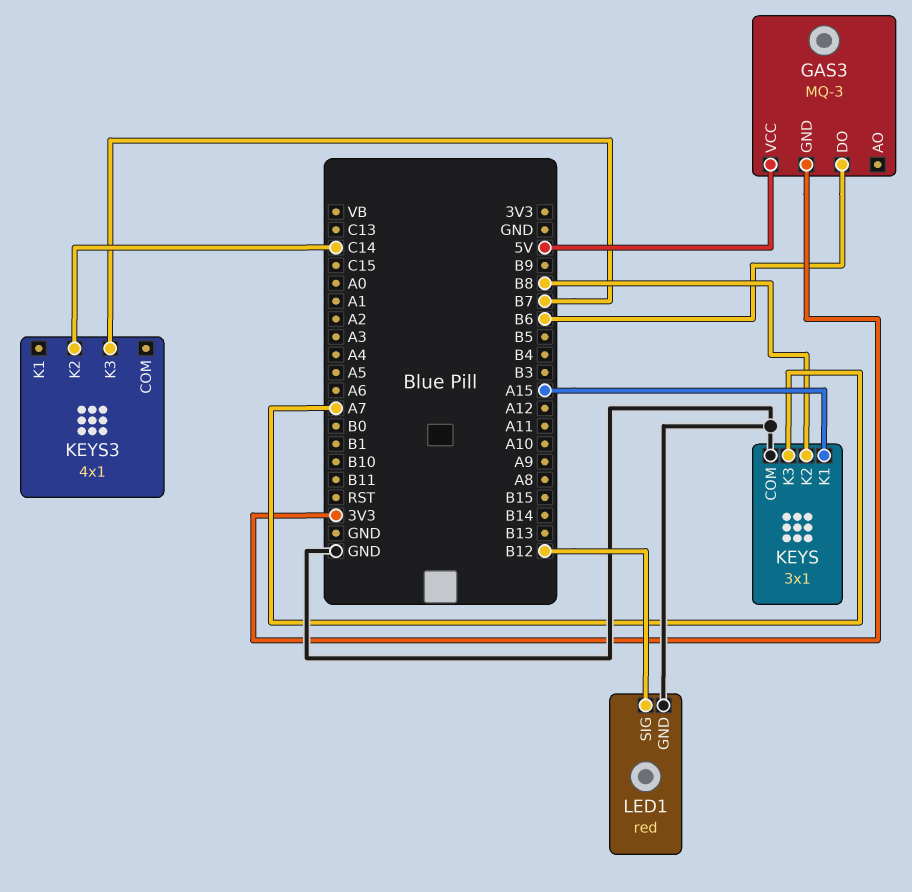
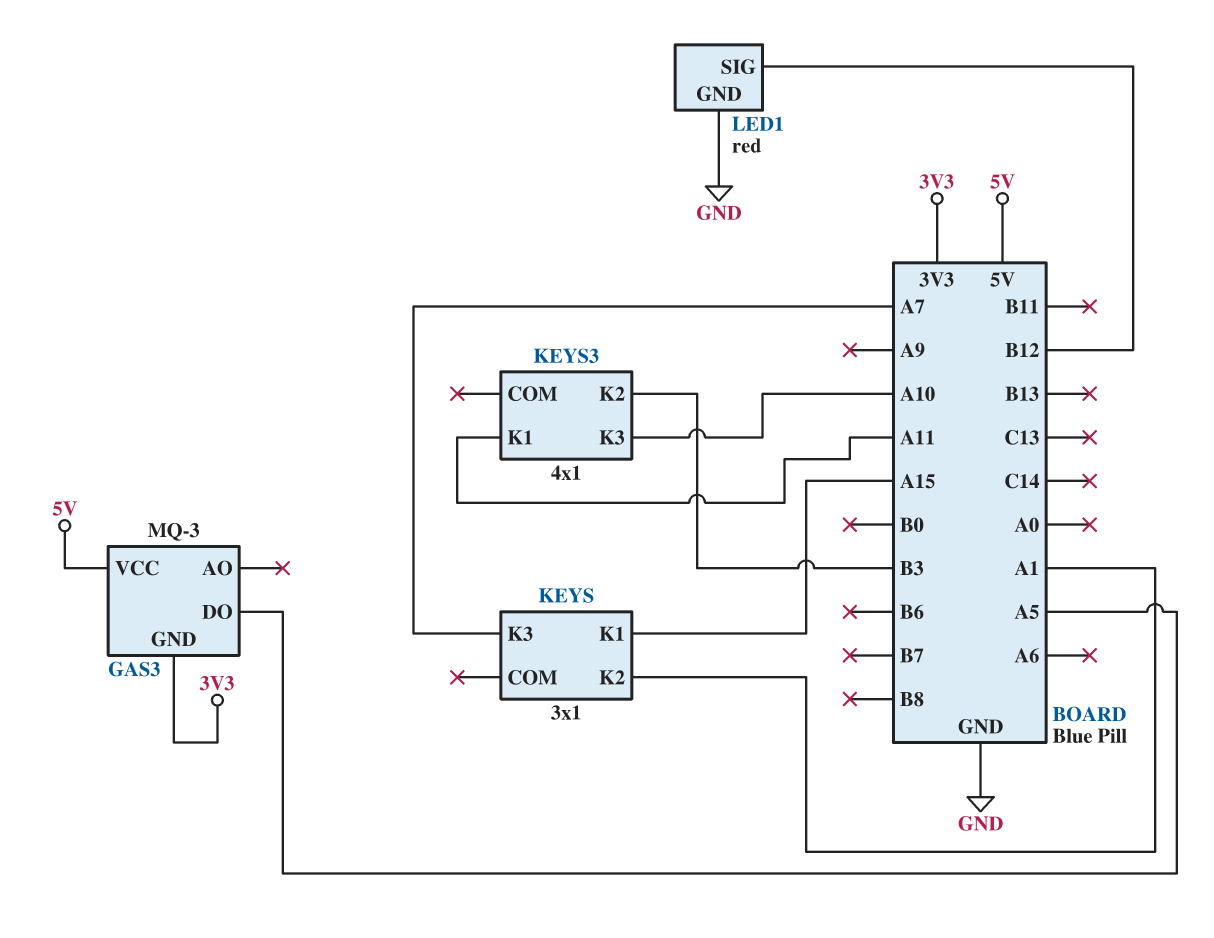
GAS3 pin DO: B6 -> A5
KEYS pin COM: GND -> none
KEYS pin K2: B8 -> A1
KEYS3 pin K1: none -> A11
KEYS3 pin K2: C14 -> B3
KEYS3 pin K3: B7 -> A10

